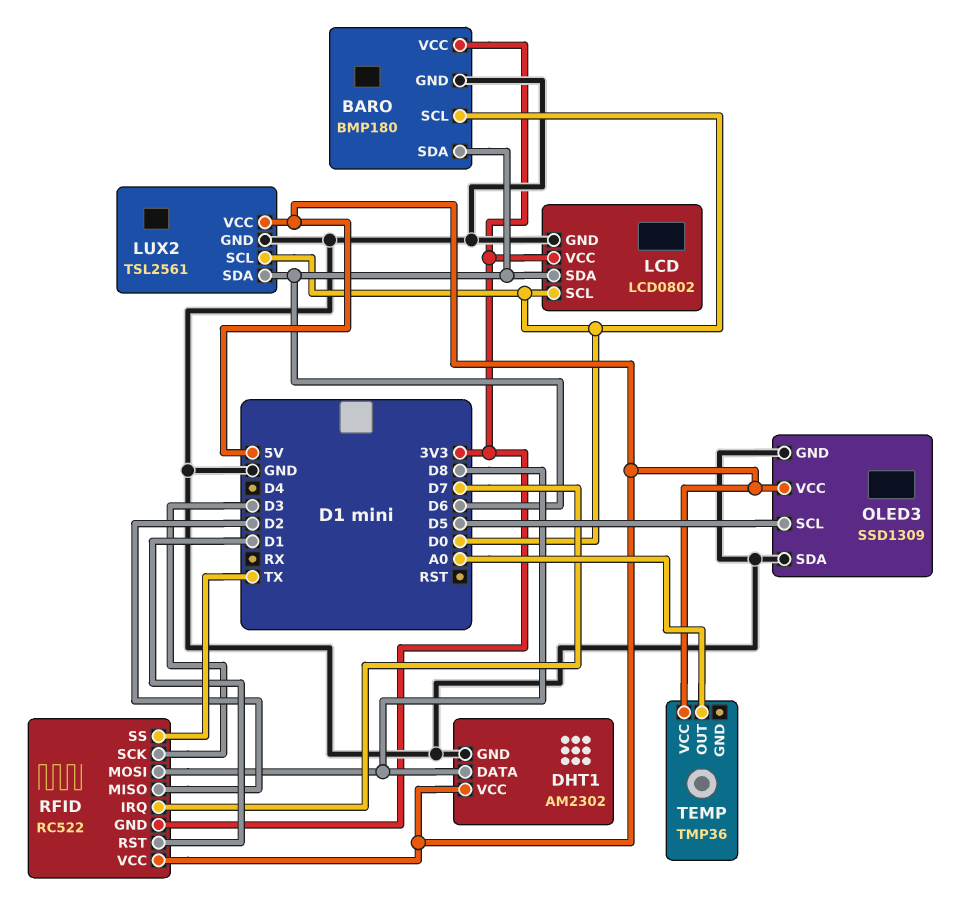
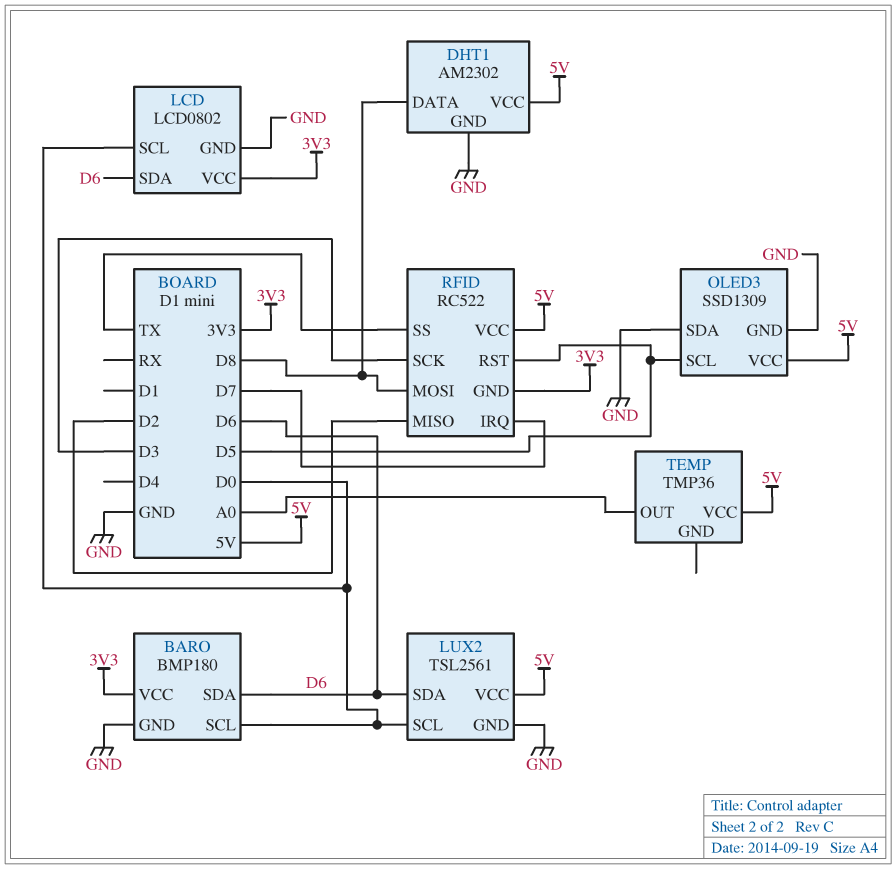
RFID pin RST: D1 -> D5

